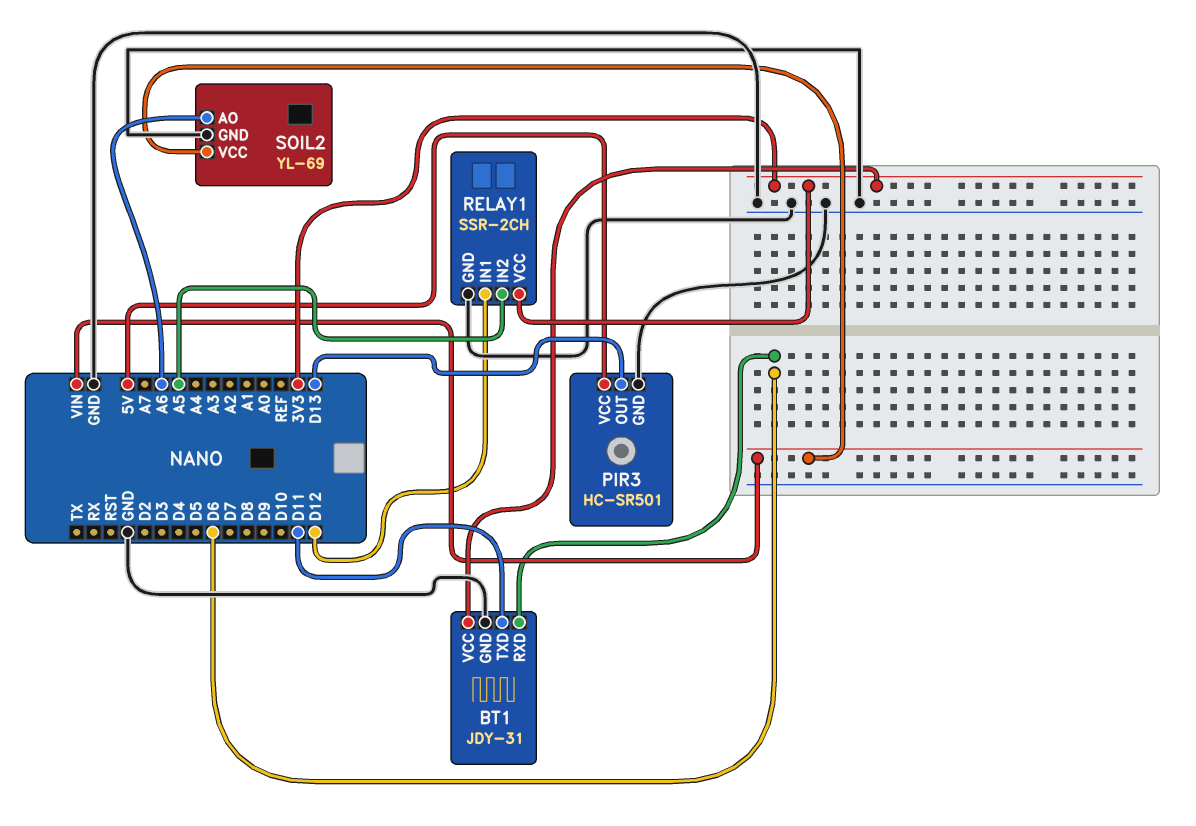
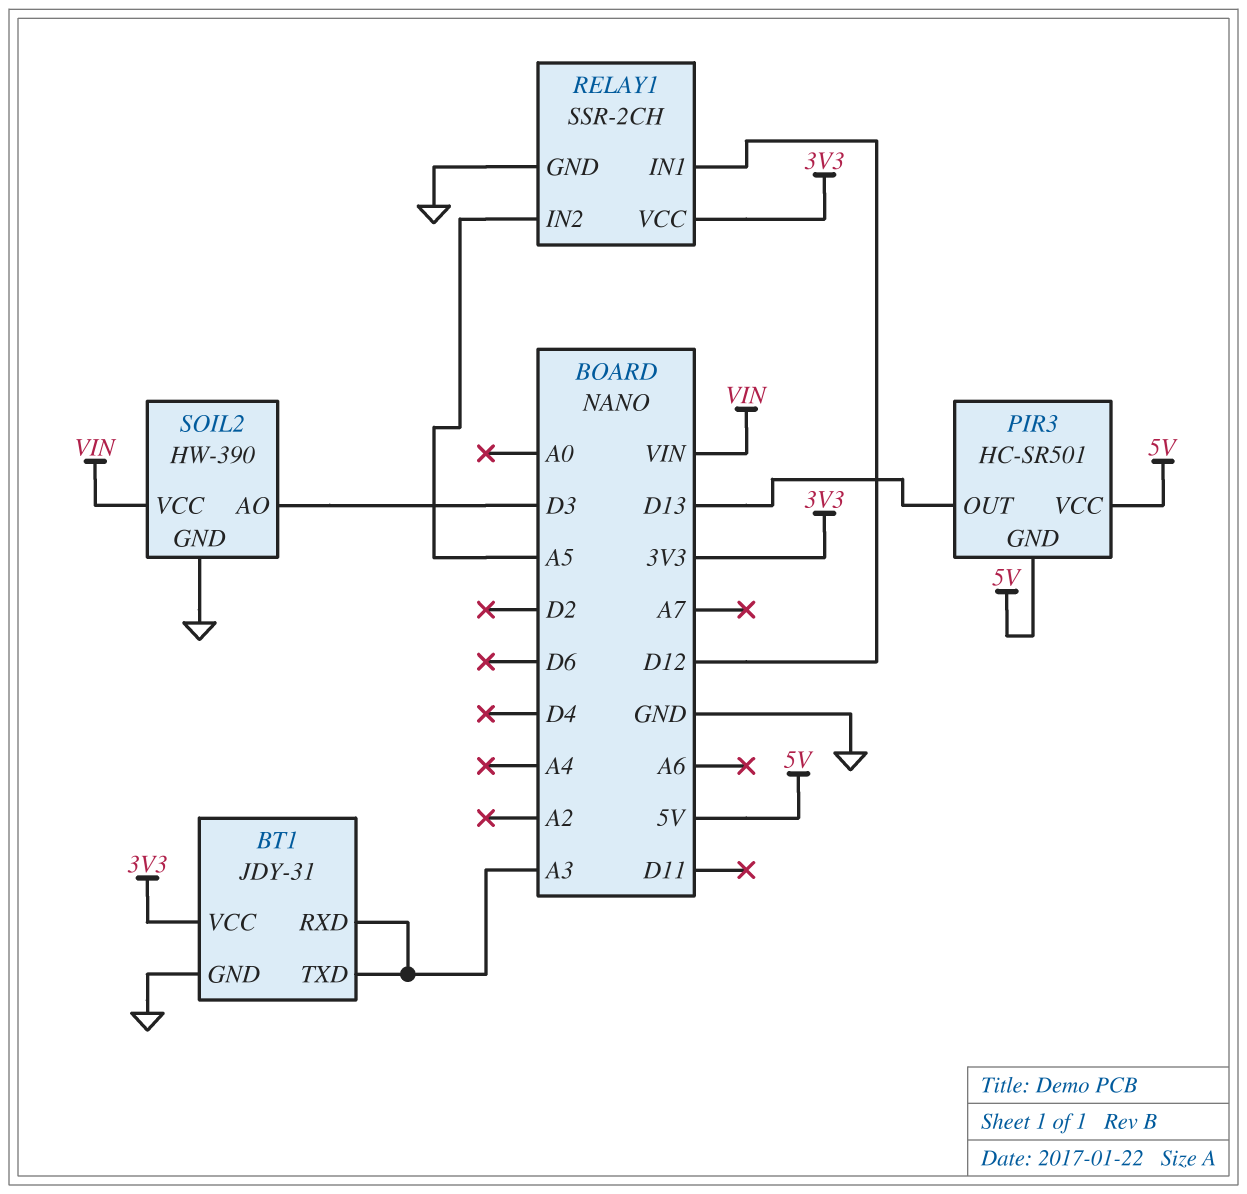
BT1 pin RXD: D6 -> A3
BT1 pin TXD: D11 -> A3
PIR3 pin GND: GND -> 5V
SOIL2: YL-69 -> HW-390
SOIL2 pin AO: A6 -> D3

